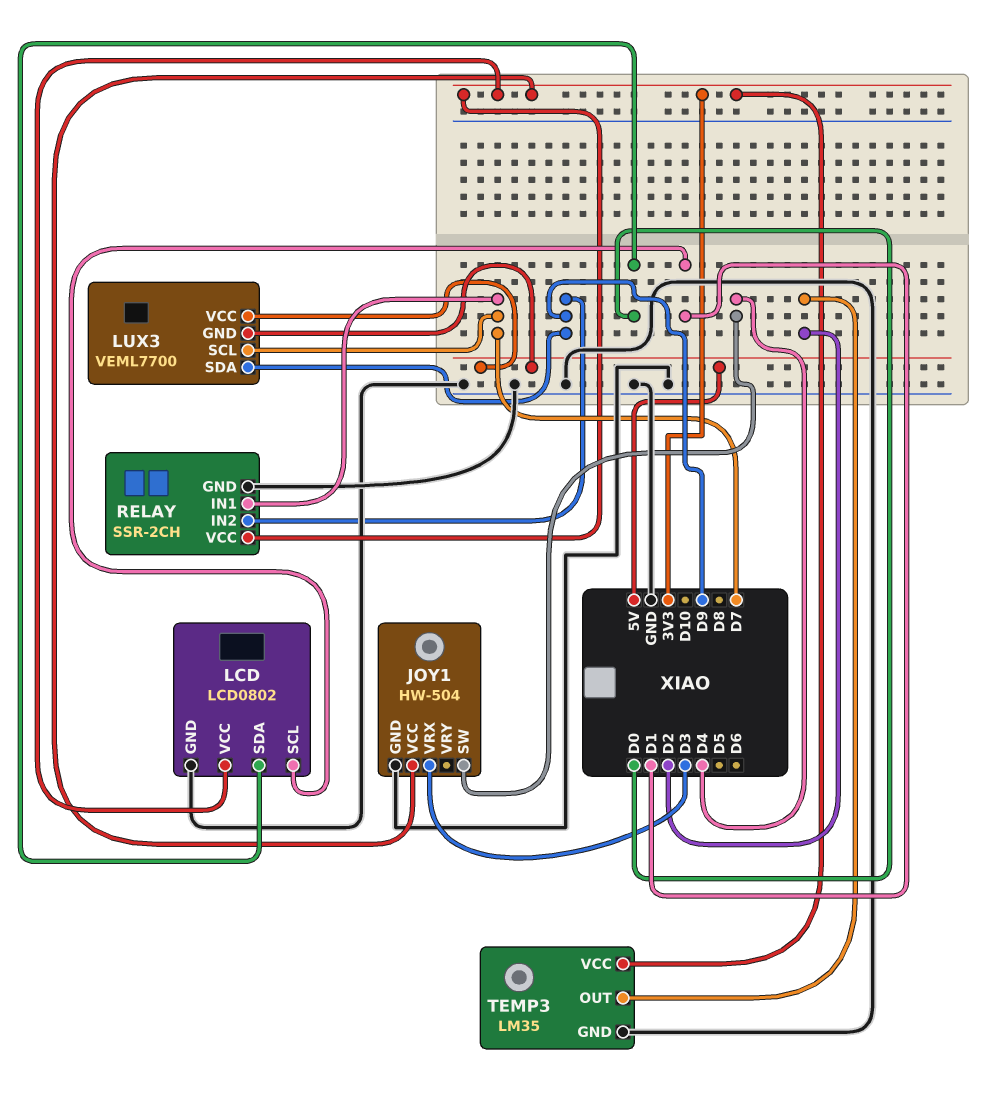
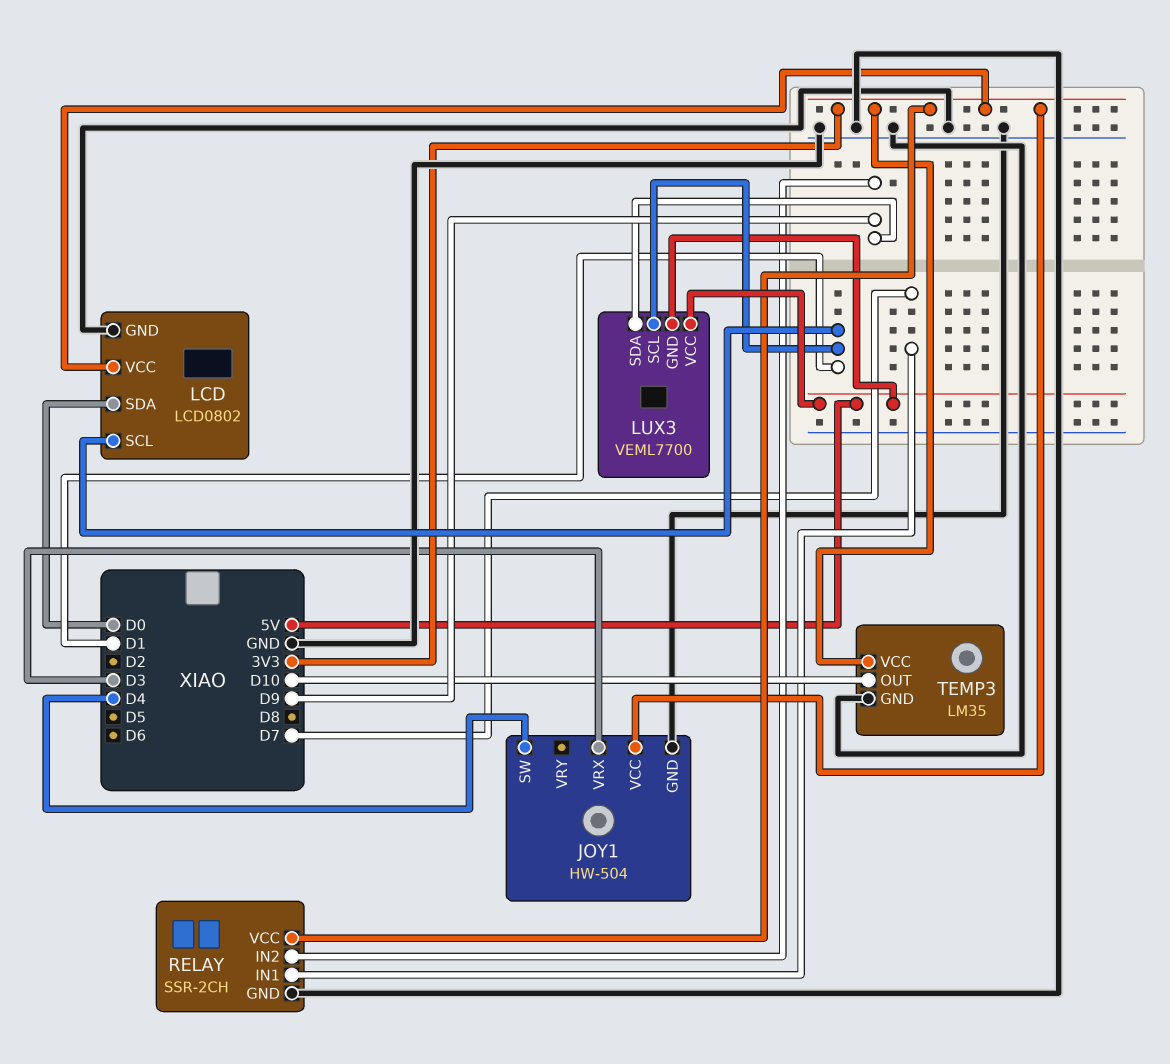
LUX3 pin SCL: D7 -> D1
TEMP3 pin OUT: D2 -> D10

